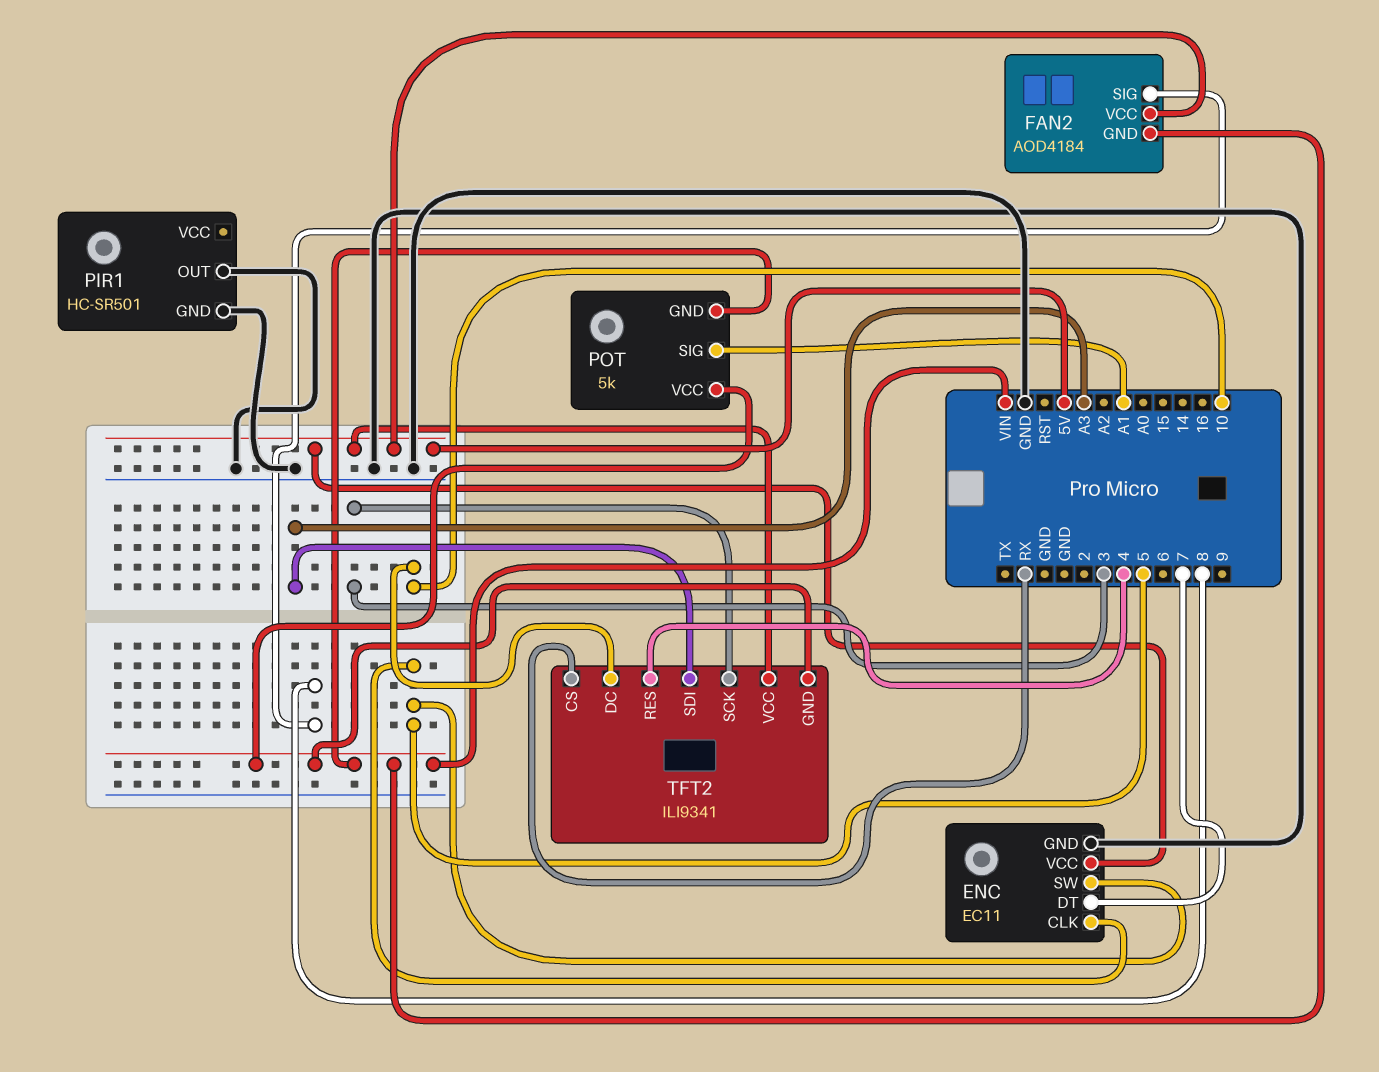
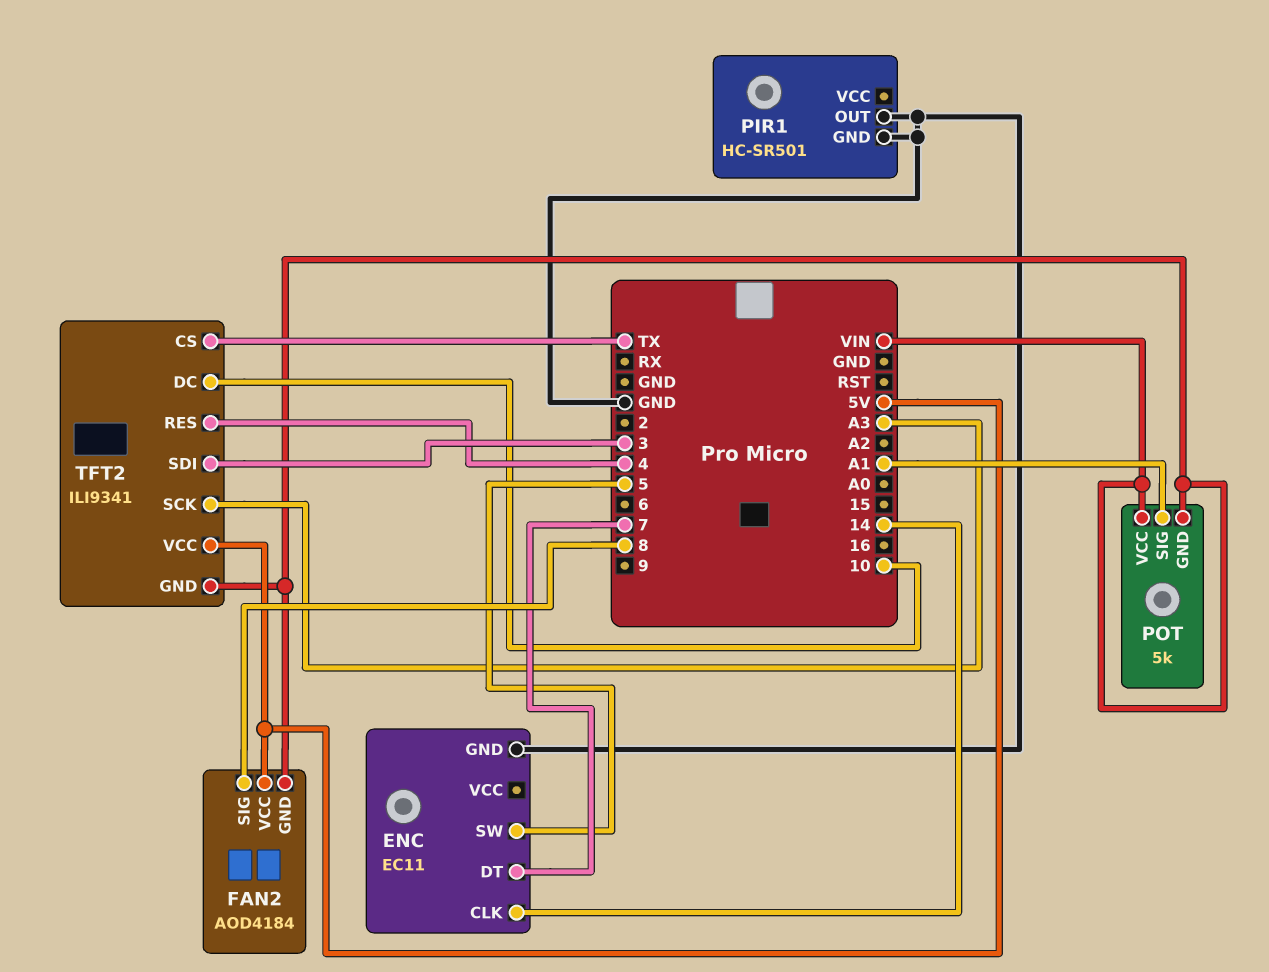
ENC pin CLK: 5 -> 14
ENC pin VCC: 5V -> none
TFT2 pin CS: RX -> TX
TFT2 pin SCK: 3 -> A3
TFT2 pin SDI: A3 -> 3

